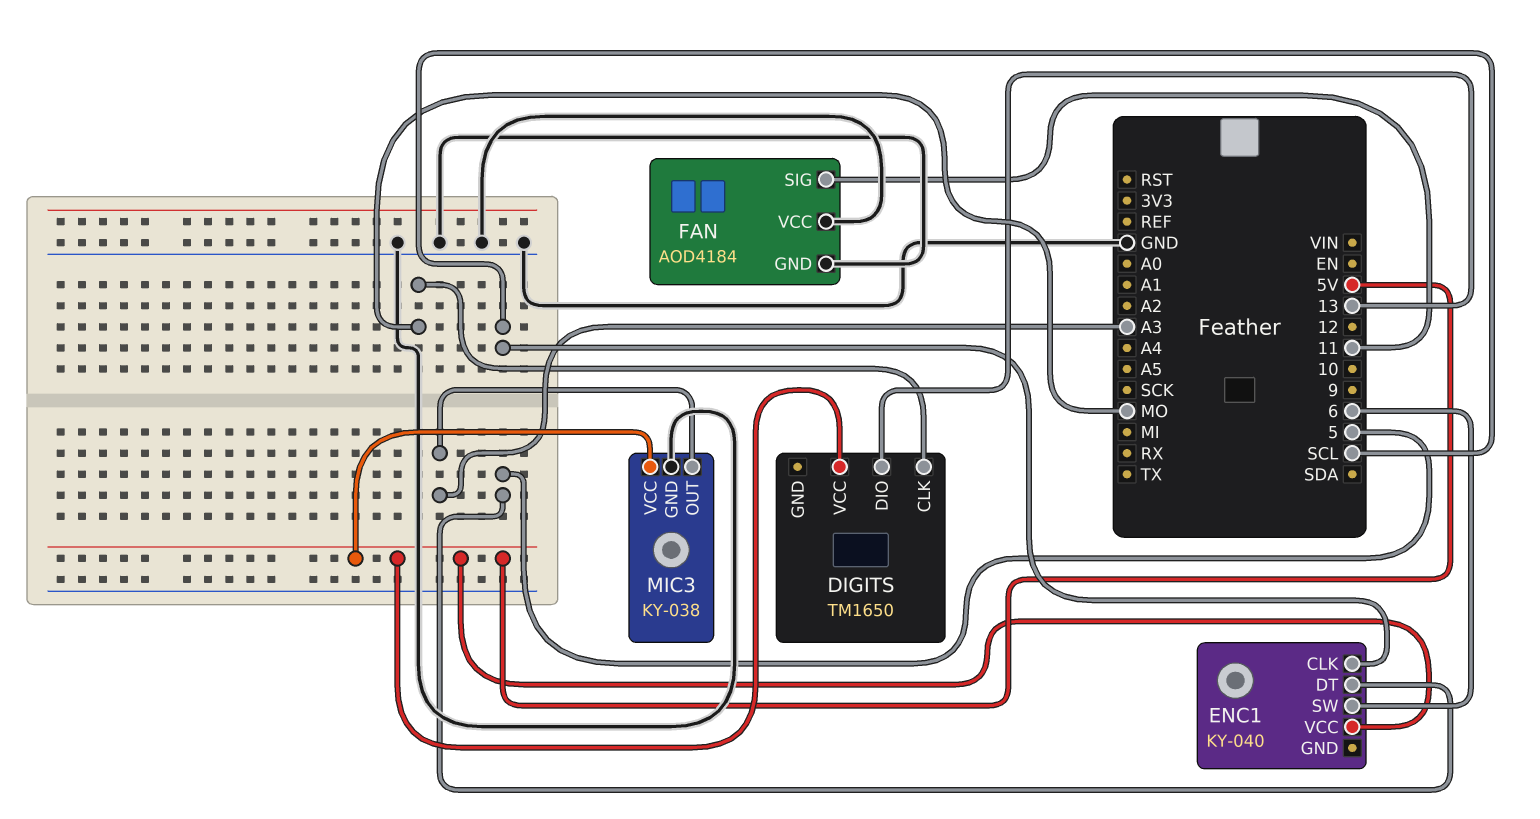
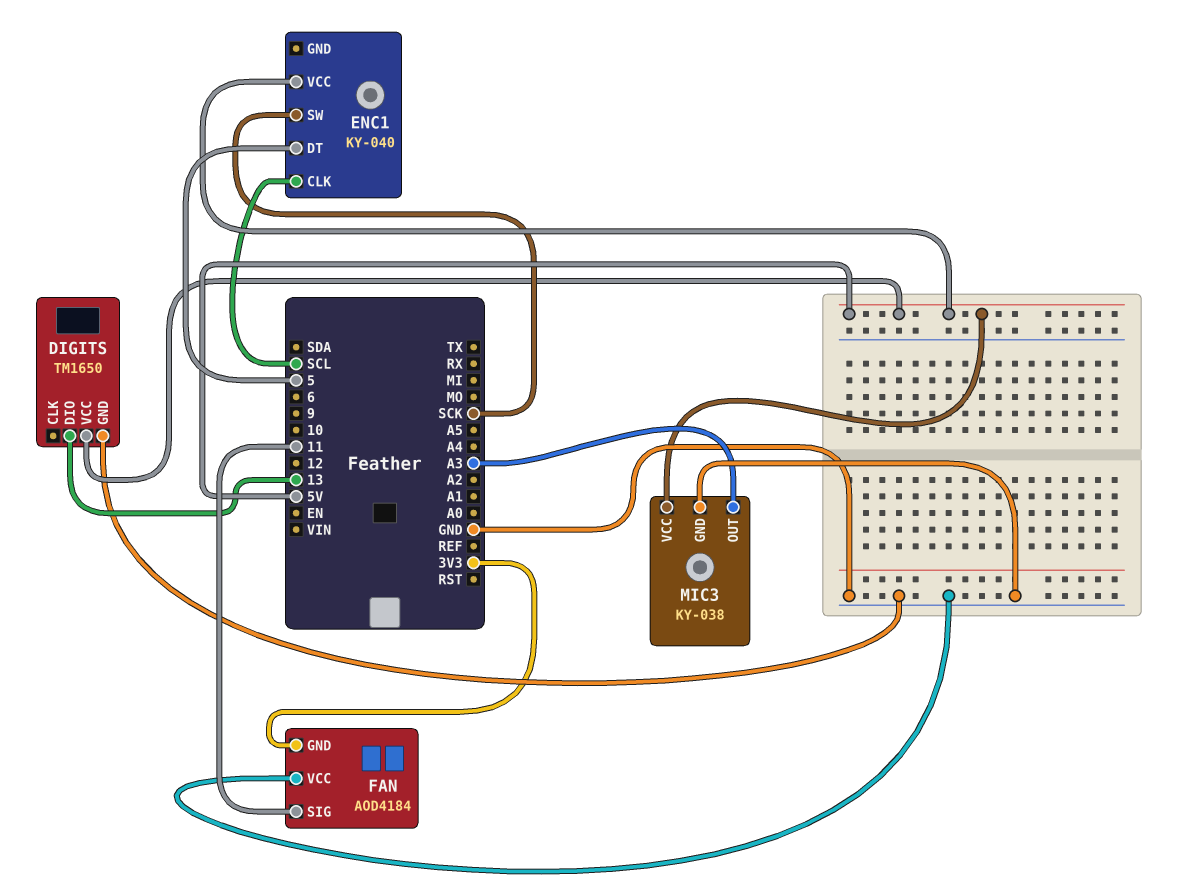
DIGITS pin CLK: MO -> none
DIGITS pin GND: none -> GND
ENC1 pin SW: 6 -> SCK
FAN pin GND: GND -> 3V3

